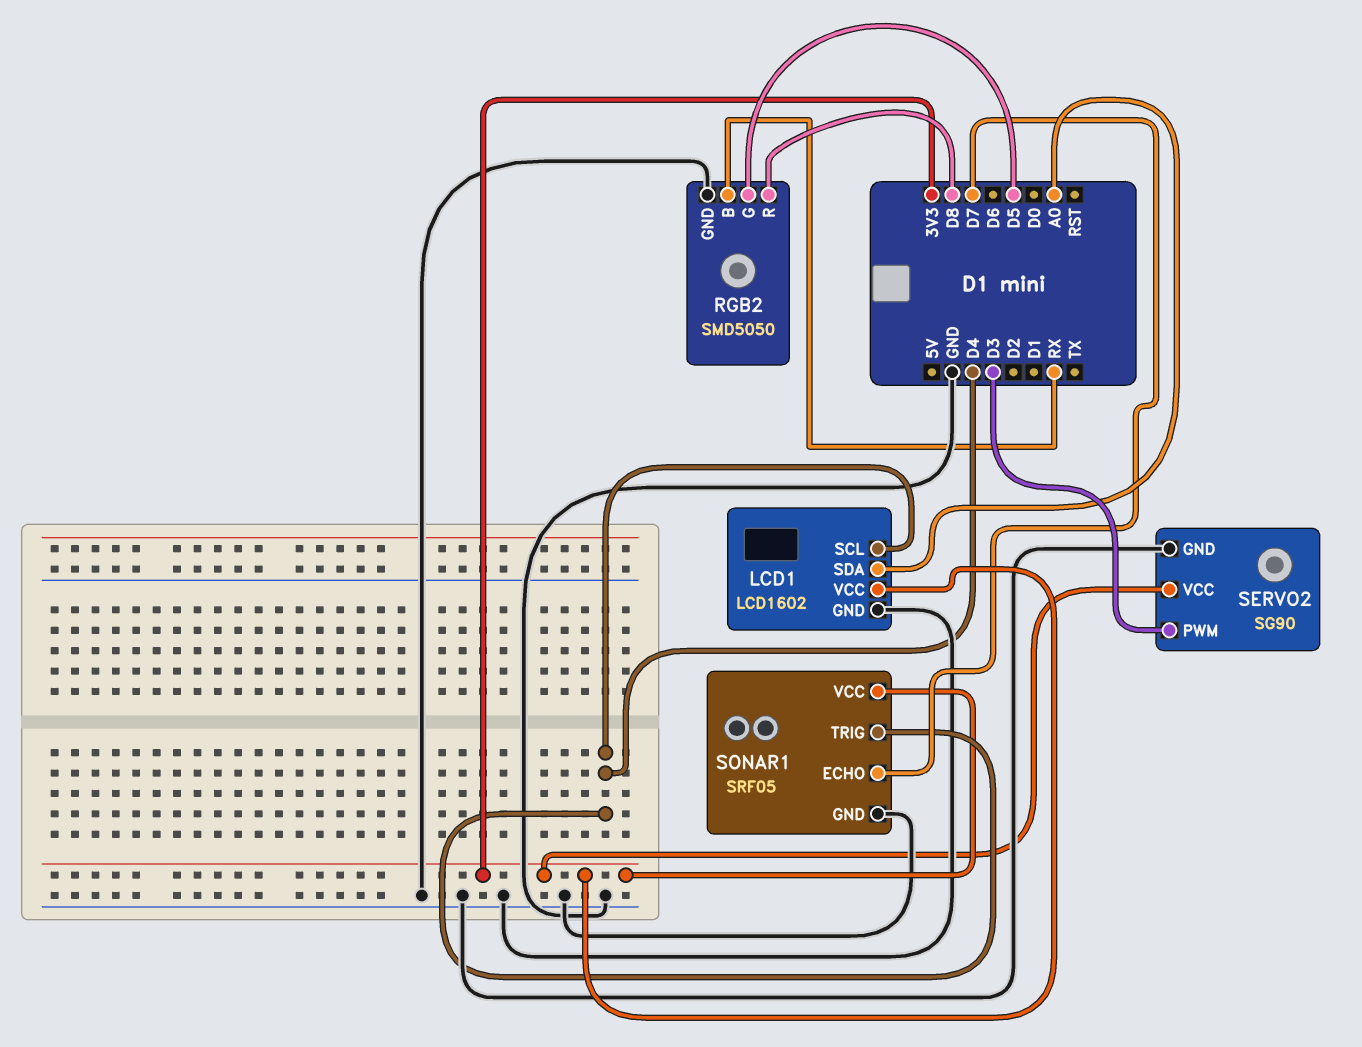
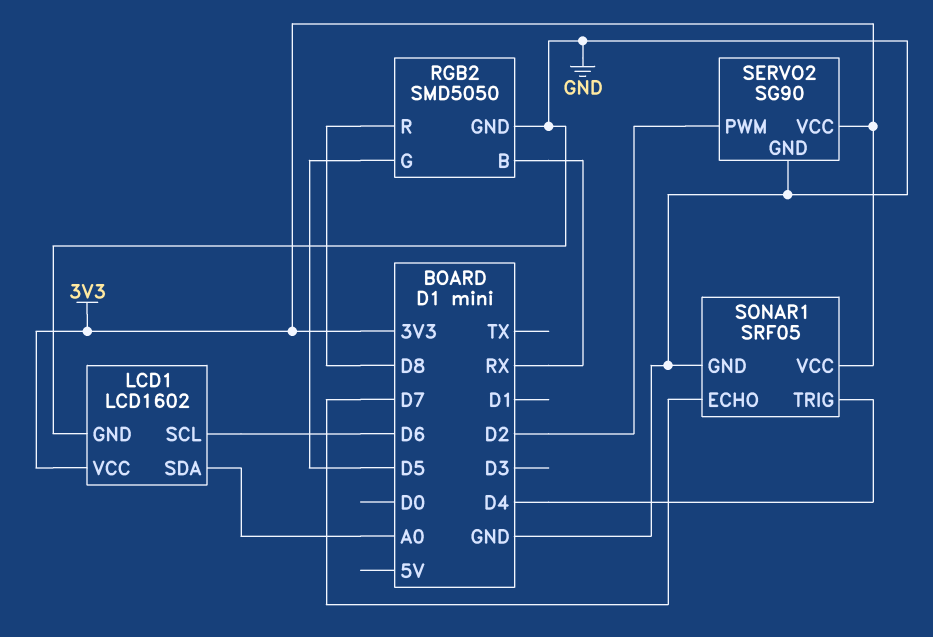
LCD1 pin SCL: D4 -> D6
SERVO2 pin PWM: D3 -> D2

